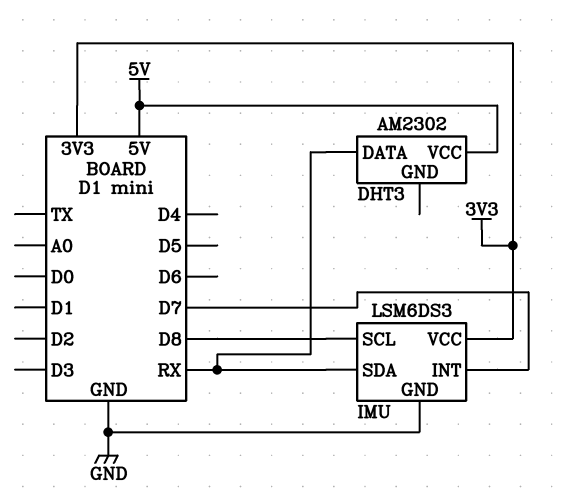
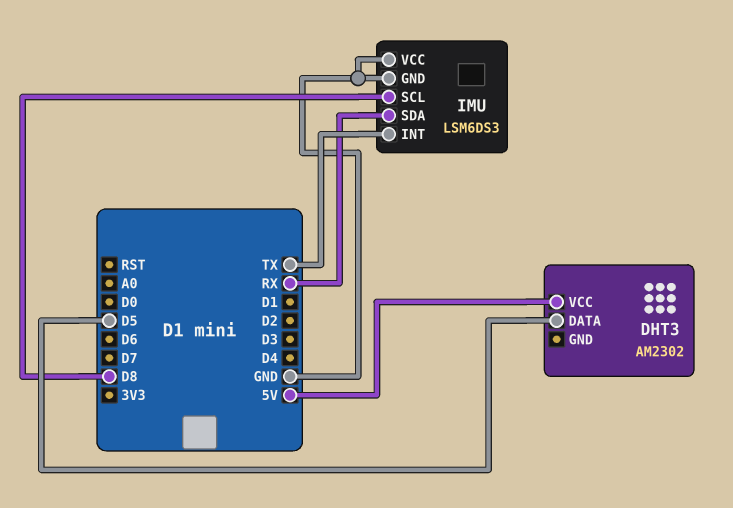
DHT3 pin DATA: RX -> D5
IMU pin INT: D7 -> TX
IMU pin VCC: 3V3 -> GND

